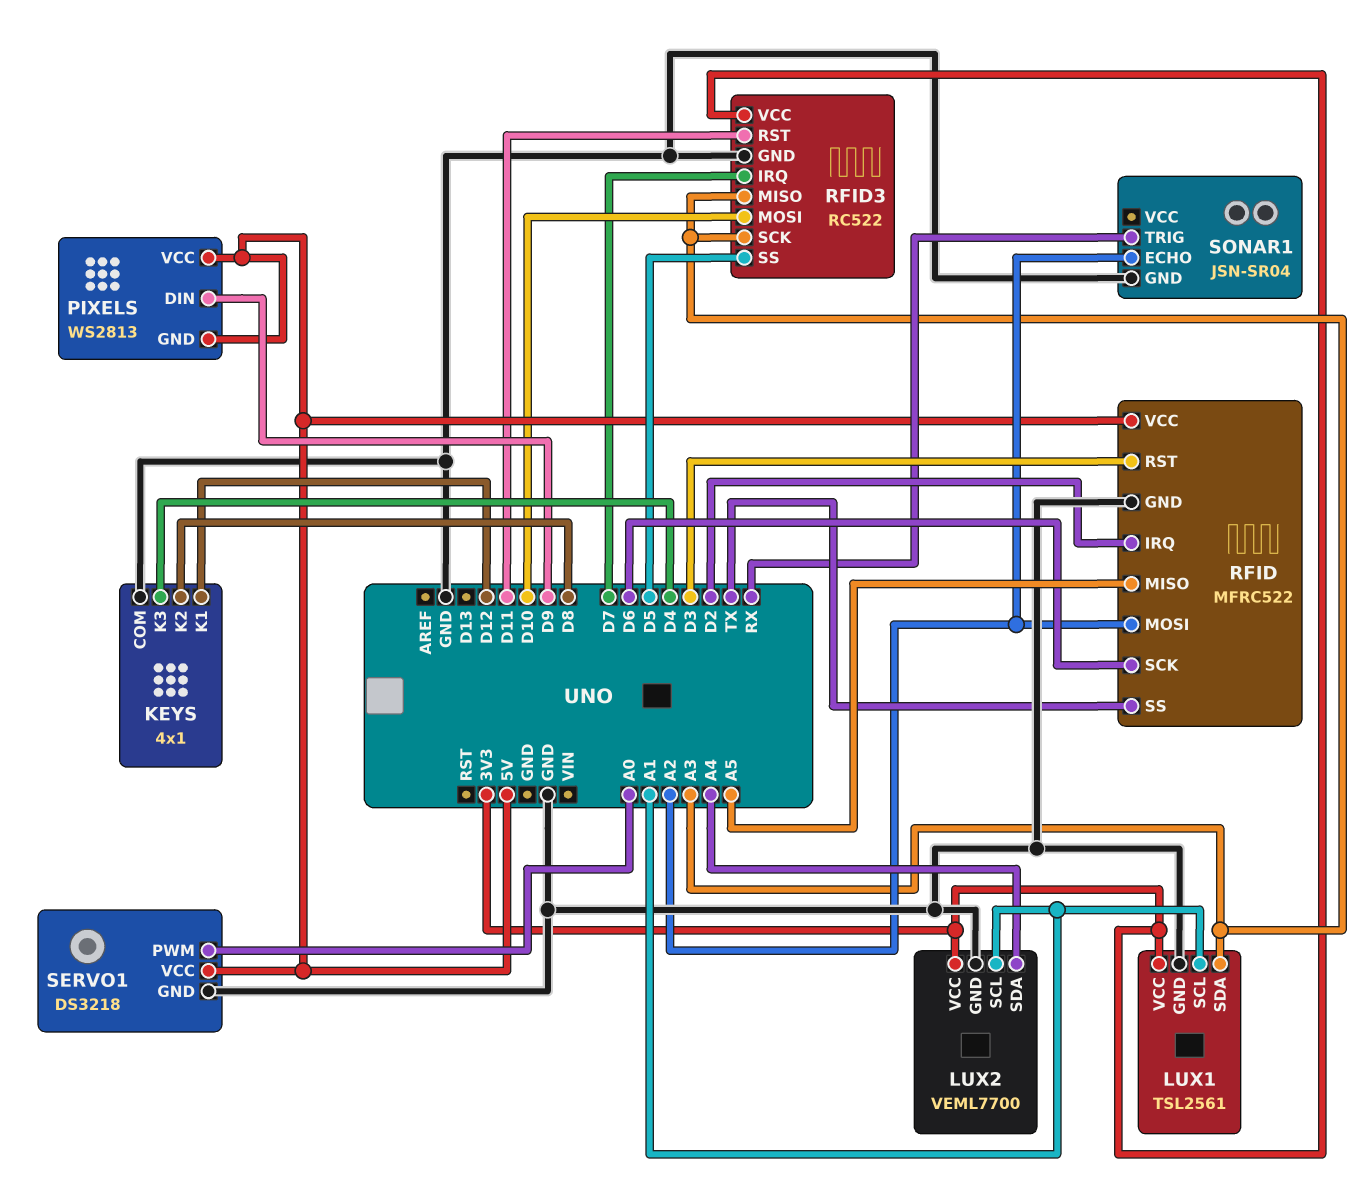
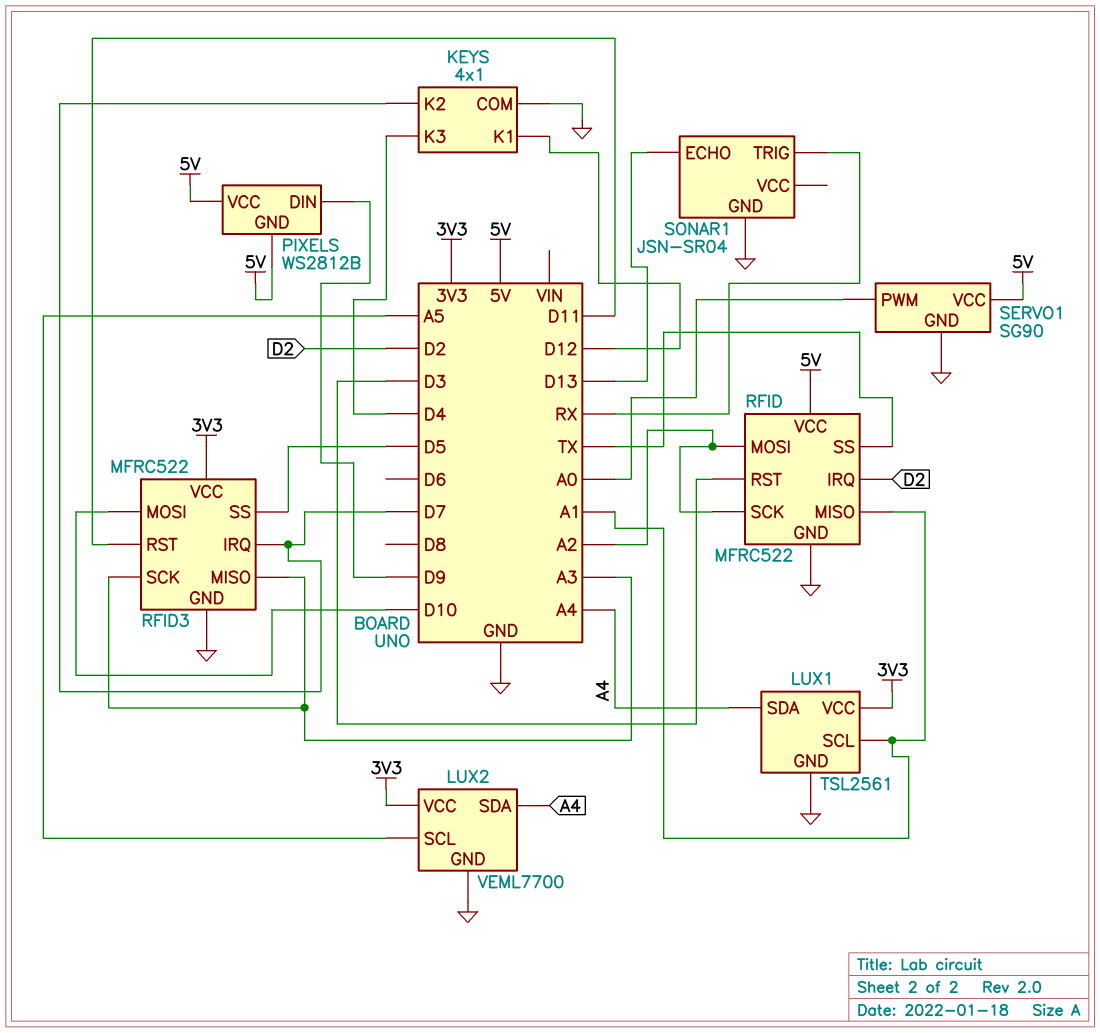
KEYS pin K2: D8 -> D7
LUX1 pin SDA: A3 -> A4
LUX2 pin SCL: A1 -> A5
PIXELS: WS2813 -> WS2812B
RFID pin MISO: A5 -> A1
RFID pin SCK: D6 -> A2
RFID3: RC522 -> MFRC522
SERVO1: DS3218 -> SG90
SONAR1 pin ECHO: A2 -> D13

